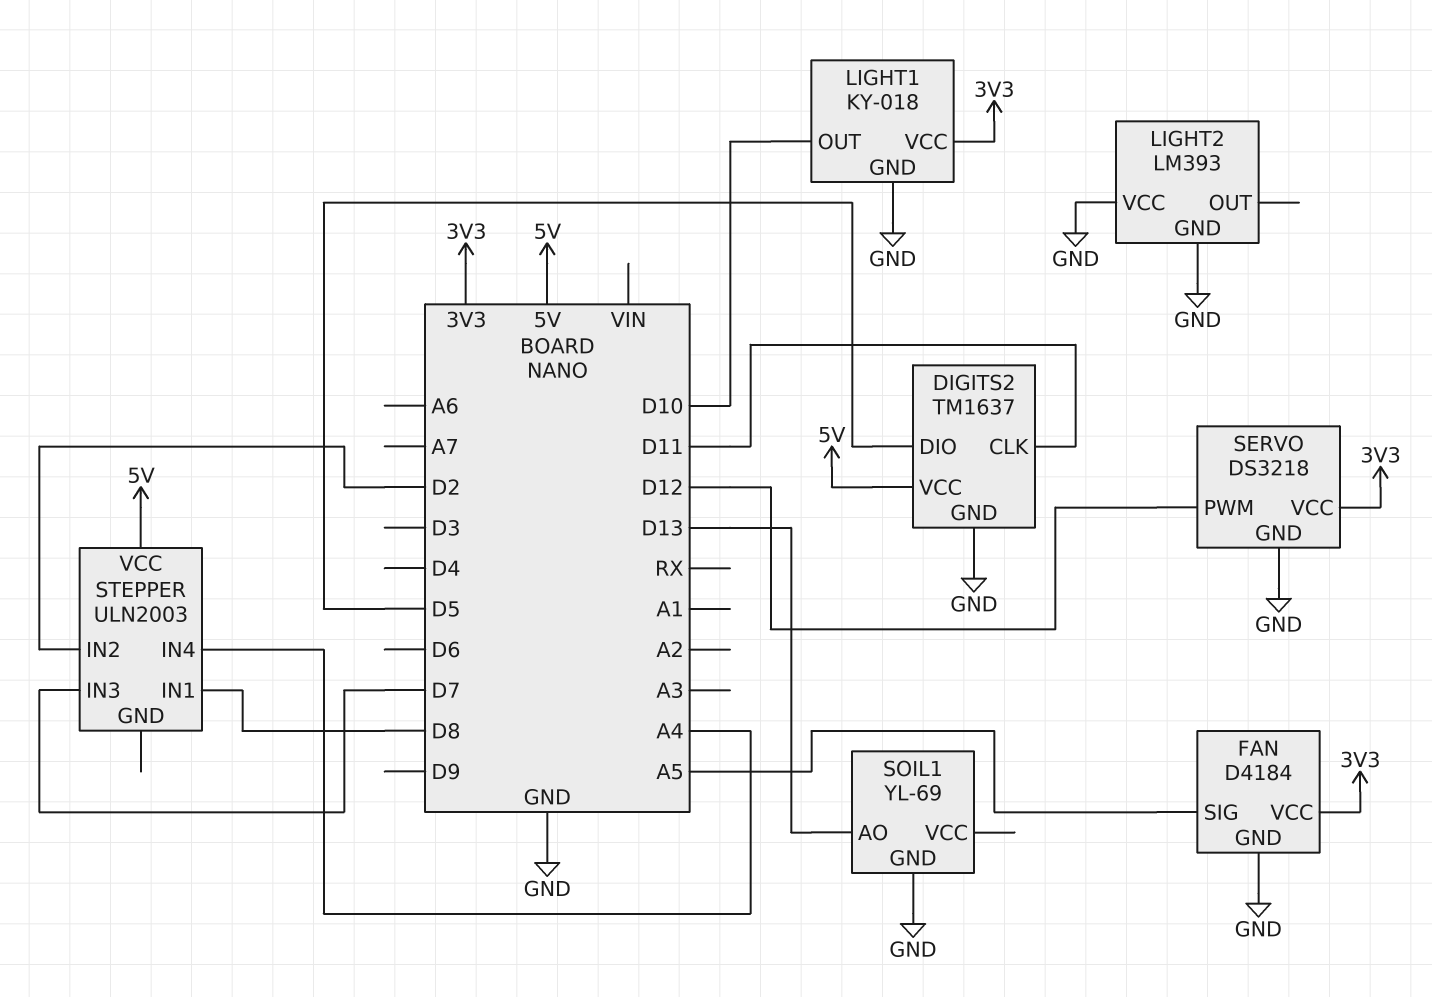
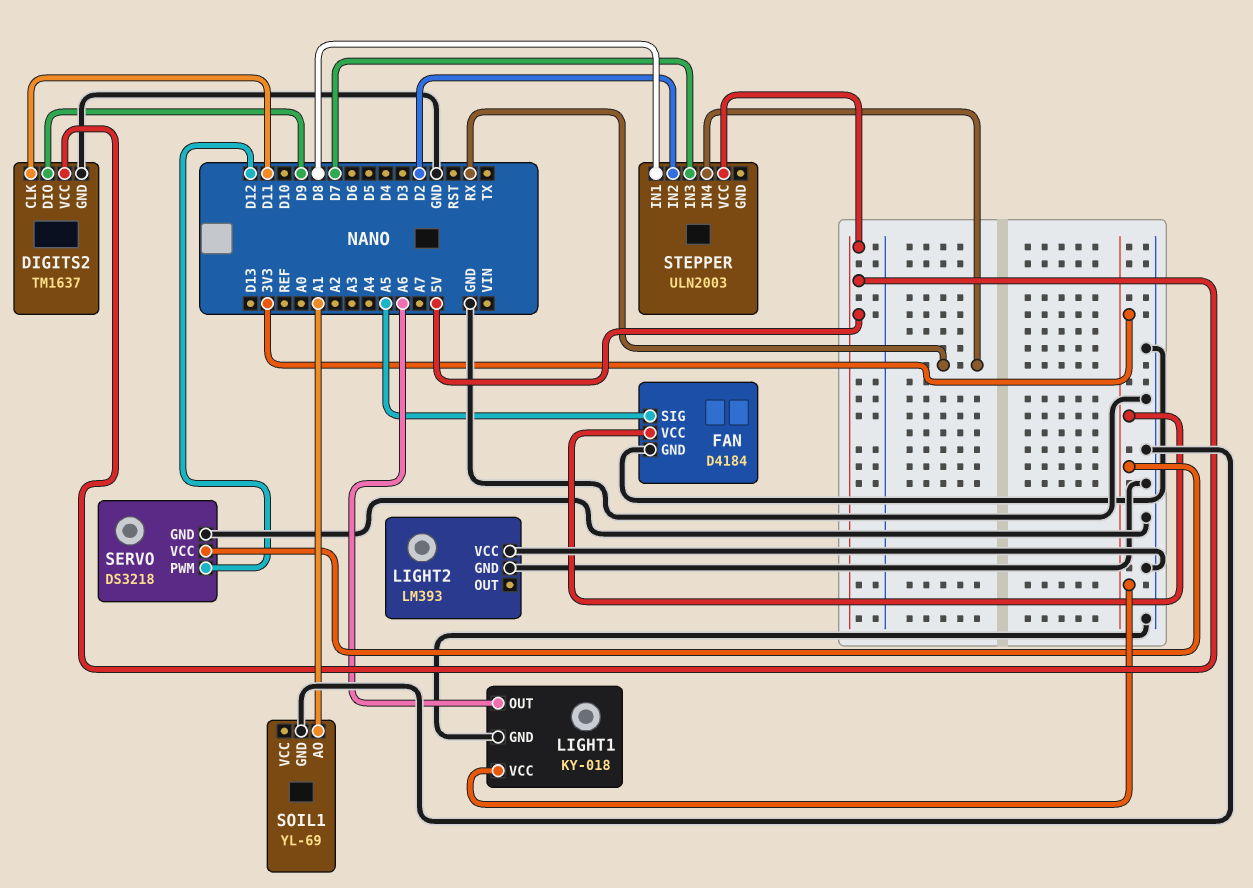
DIGITS2 pin DIO: D5 -> D9
LIGHT1 pin OUT: D10 -> A6
SOIL1 pin AO: D13 -> A1
STEPPER pin IN4: A4 -> RX

